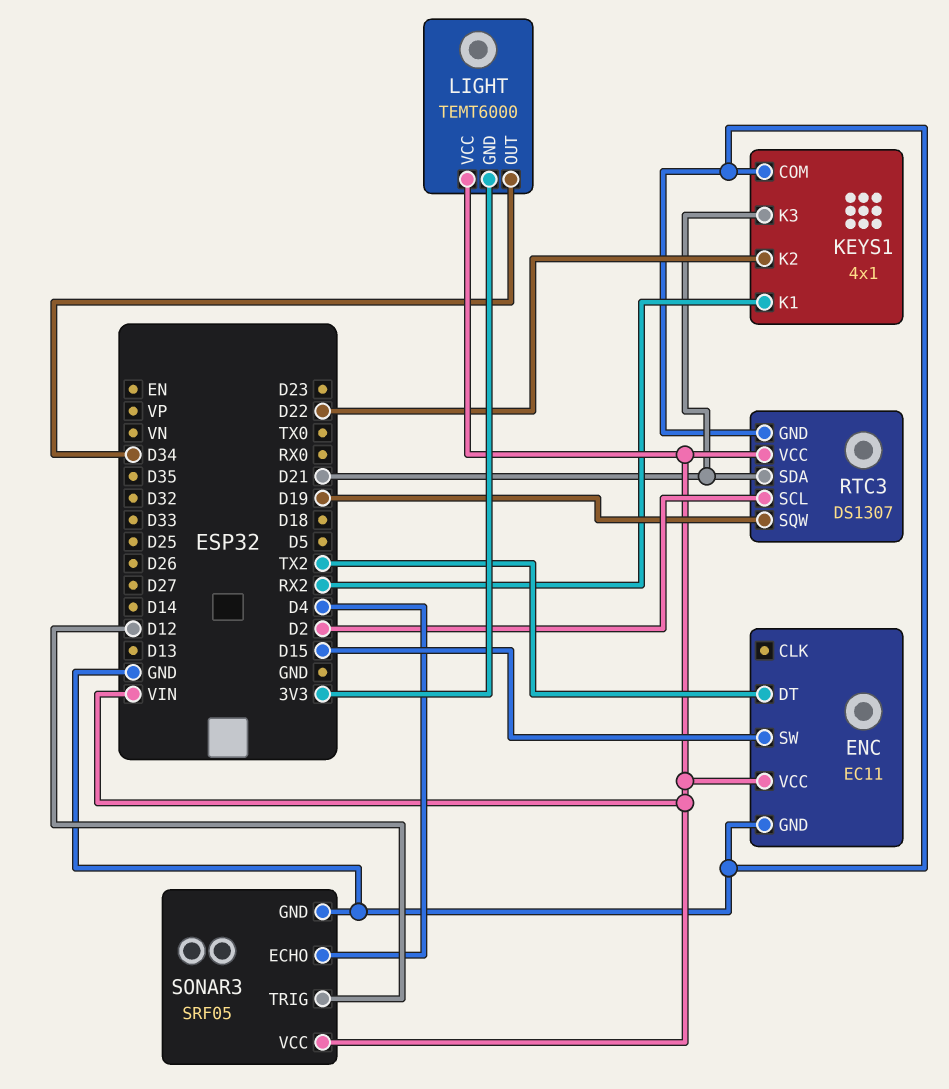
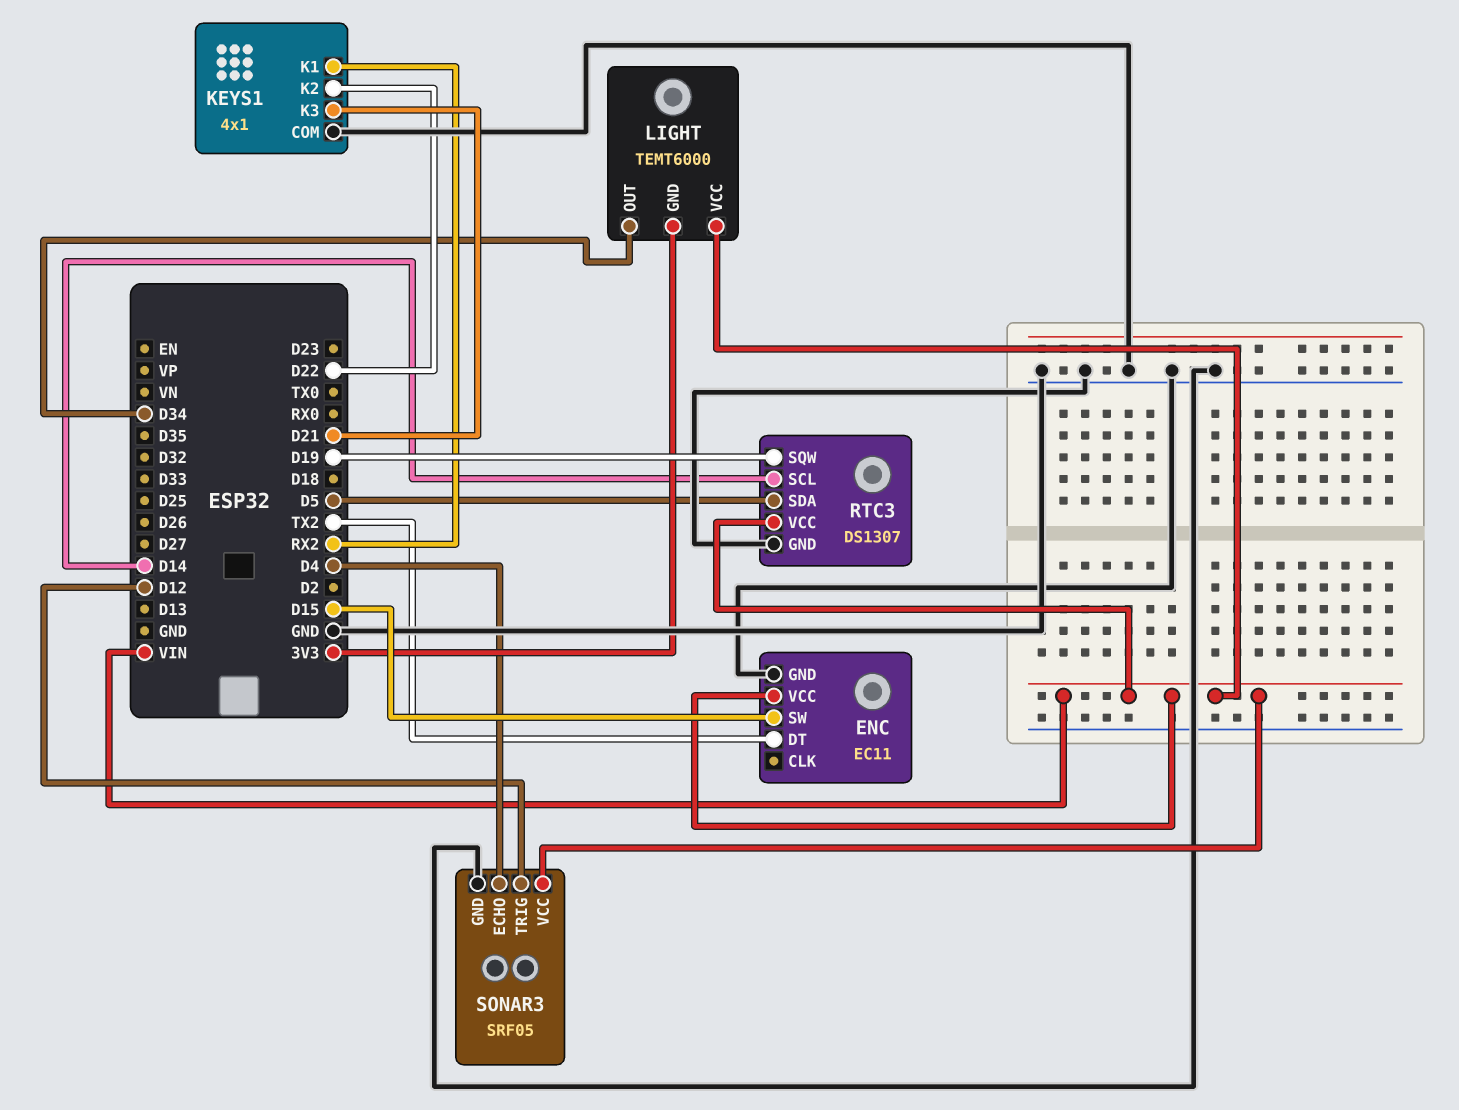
RTC3 pin SCL: D2 -> D14
RTC3 pin SDA: D21 -> D5

